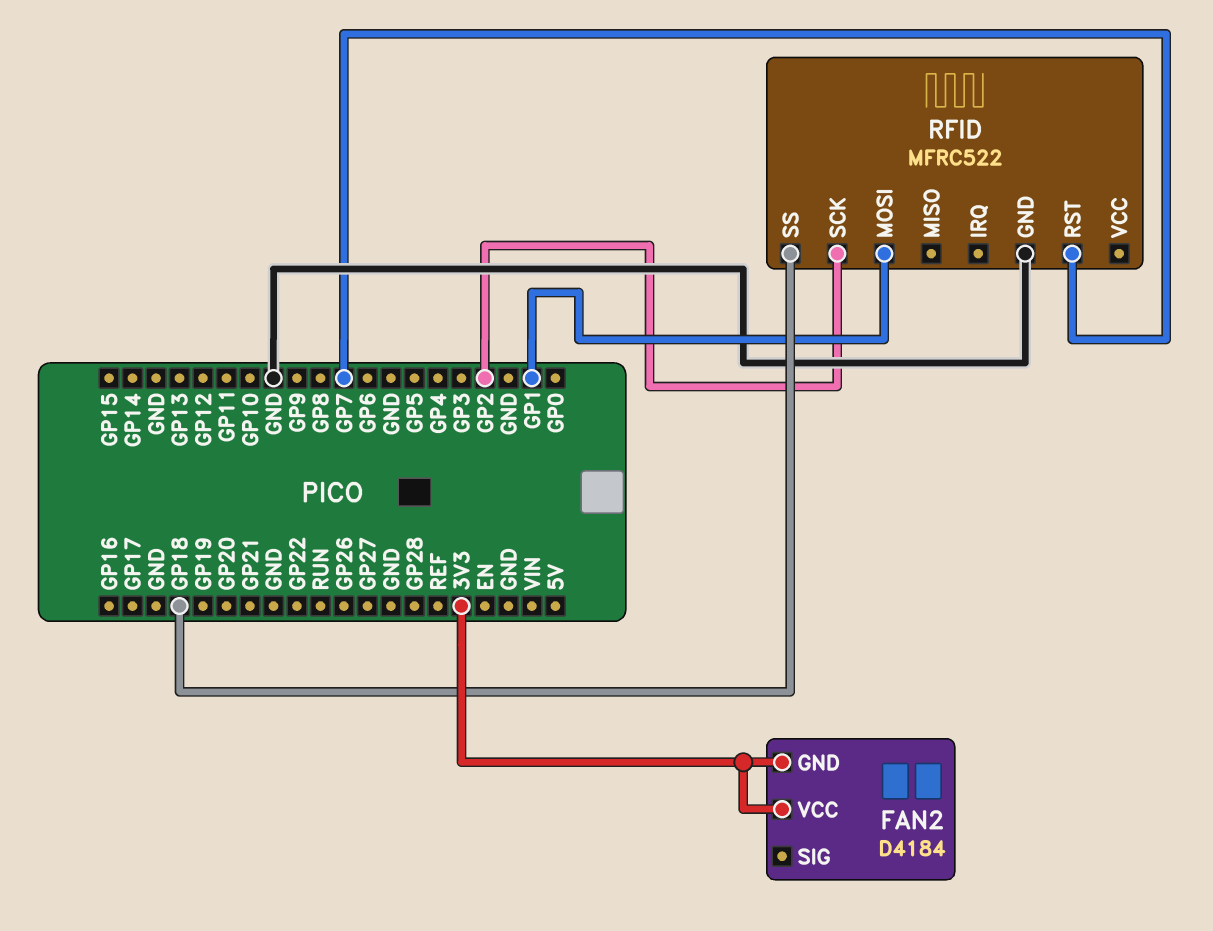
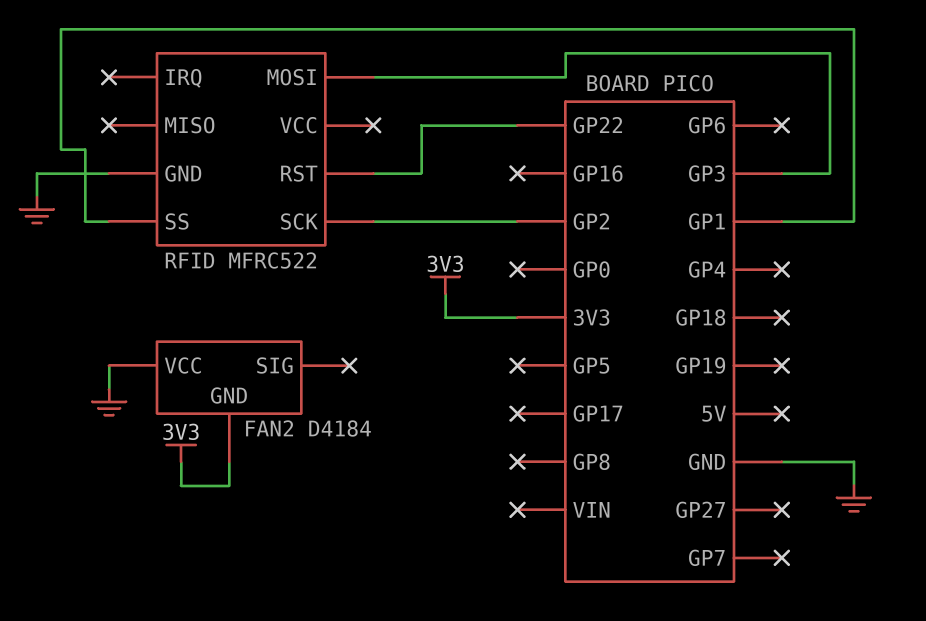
FAN2 pin VCC: 3V3 -> GND
RFID pin MOSI: GP1 -> GP3
RFID pin RST: GP7 -> GP22
RFID pin SS: GP18 -> GP1

